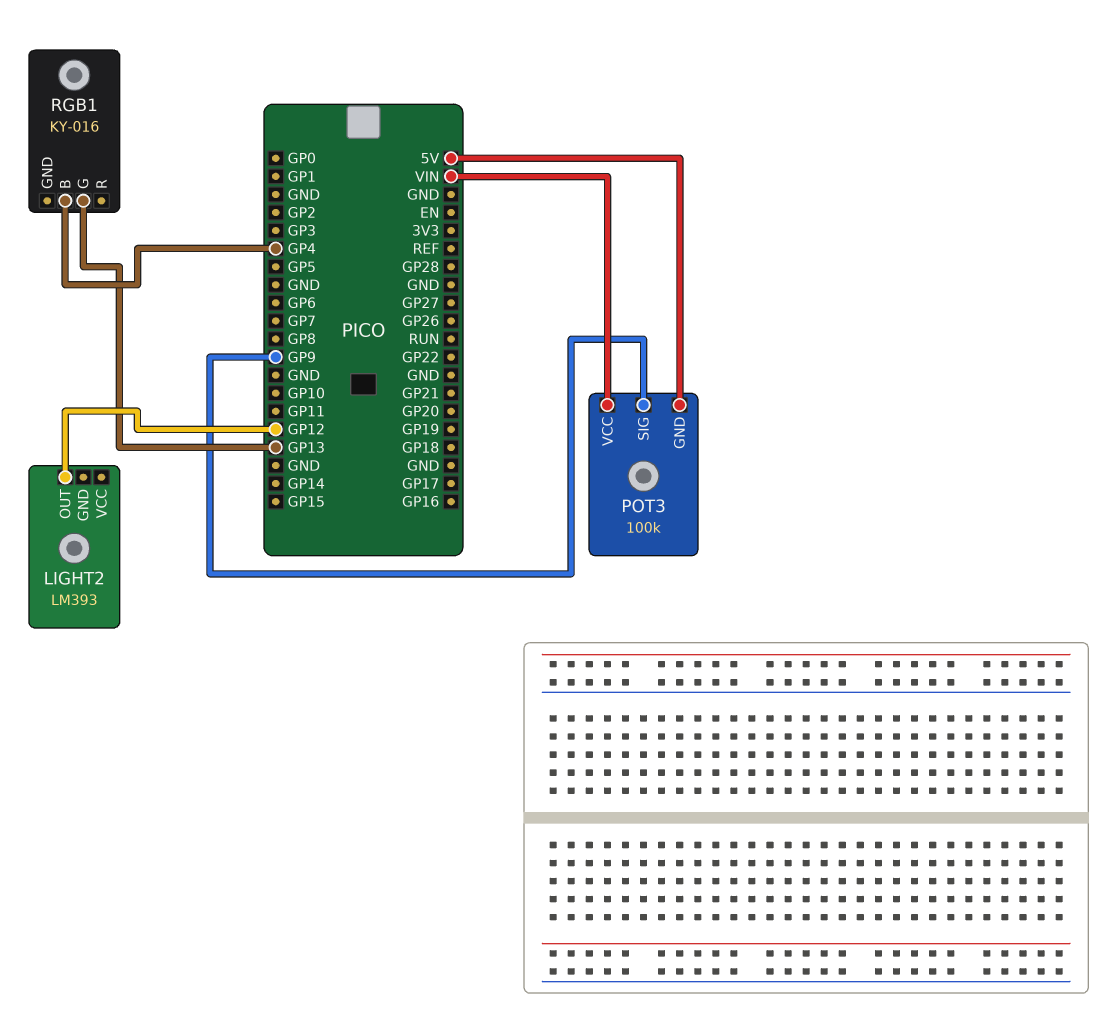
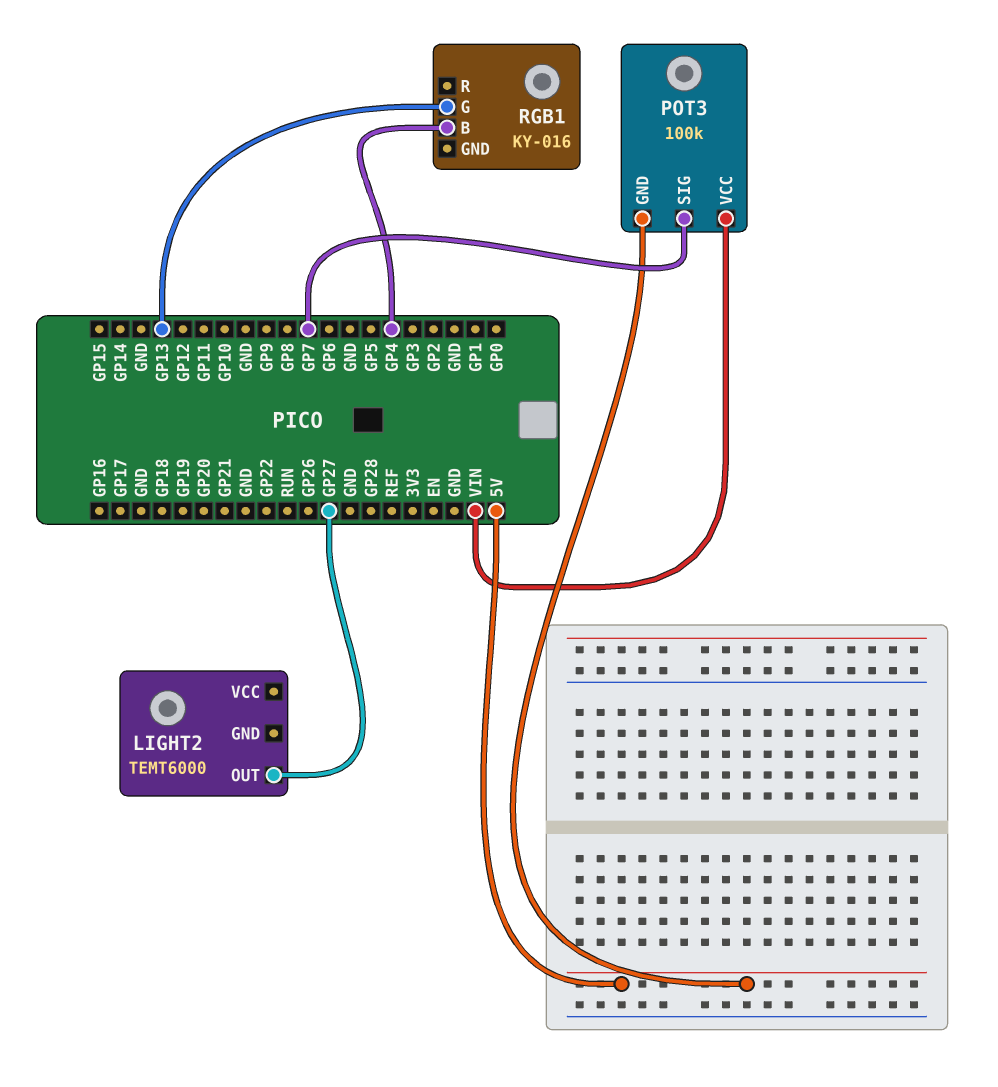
LIGHT2: LM393 -> TEMT6000
LIGHT2 pin OUT: GP12 -> GP27
POT3 pin SIG: GP9 -> GP7

